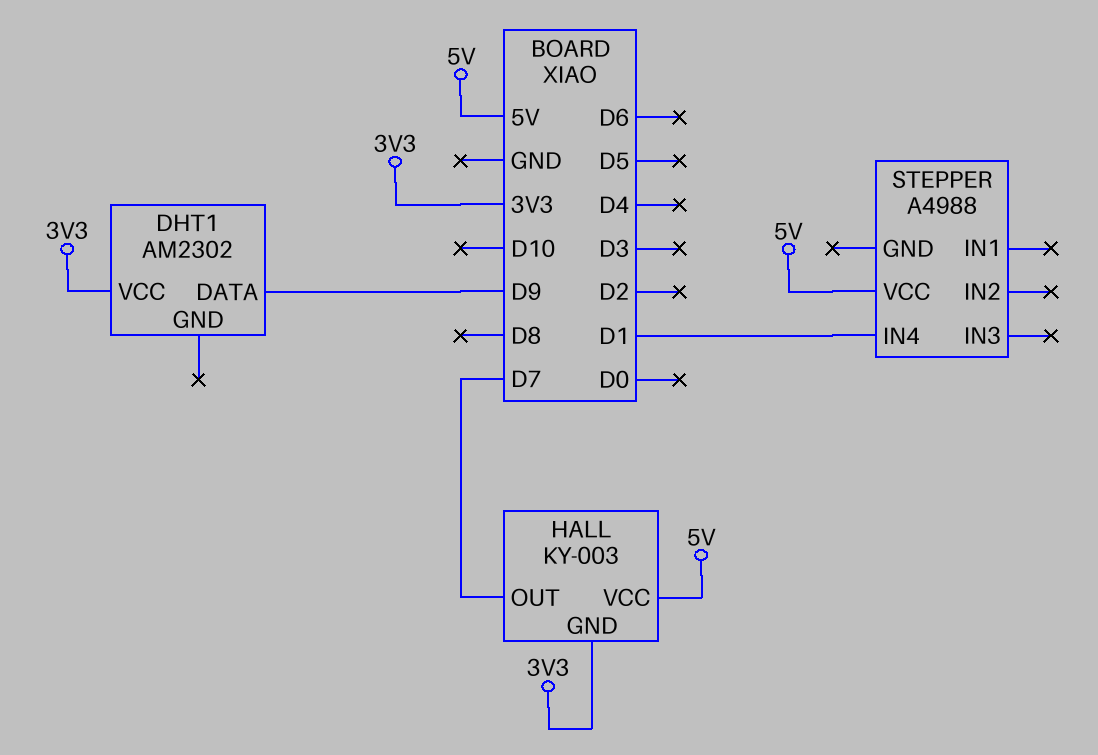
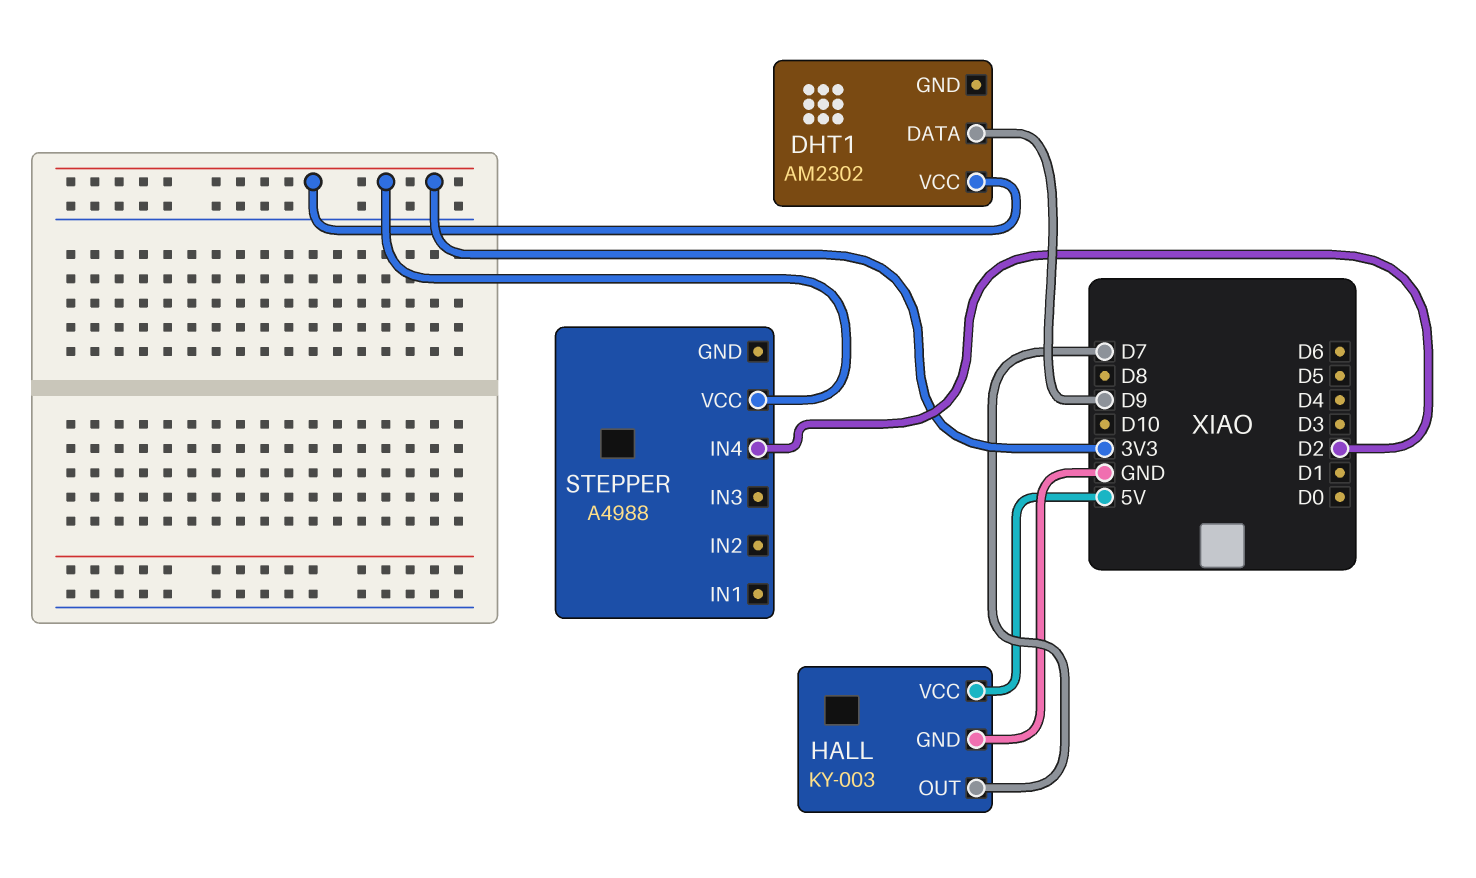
HALL pin GND: 3V3 -> GND
STEPPER pin IN4: D1 -> D2
STEPPER pin VCC: 5V -> 3V3

